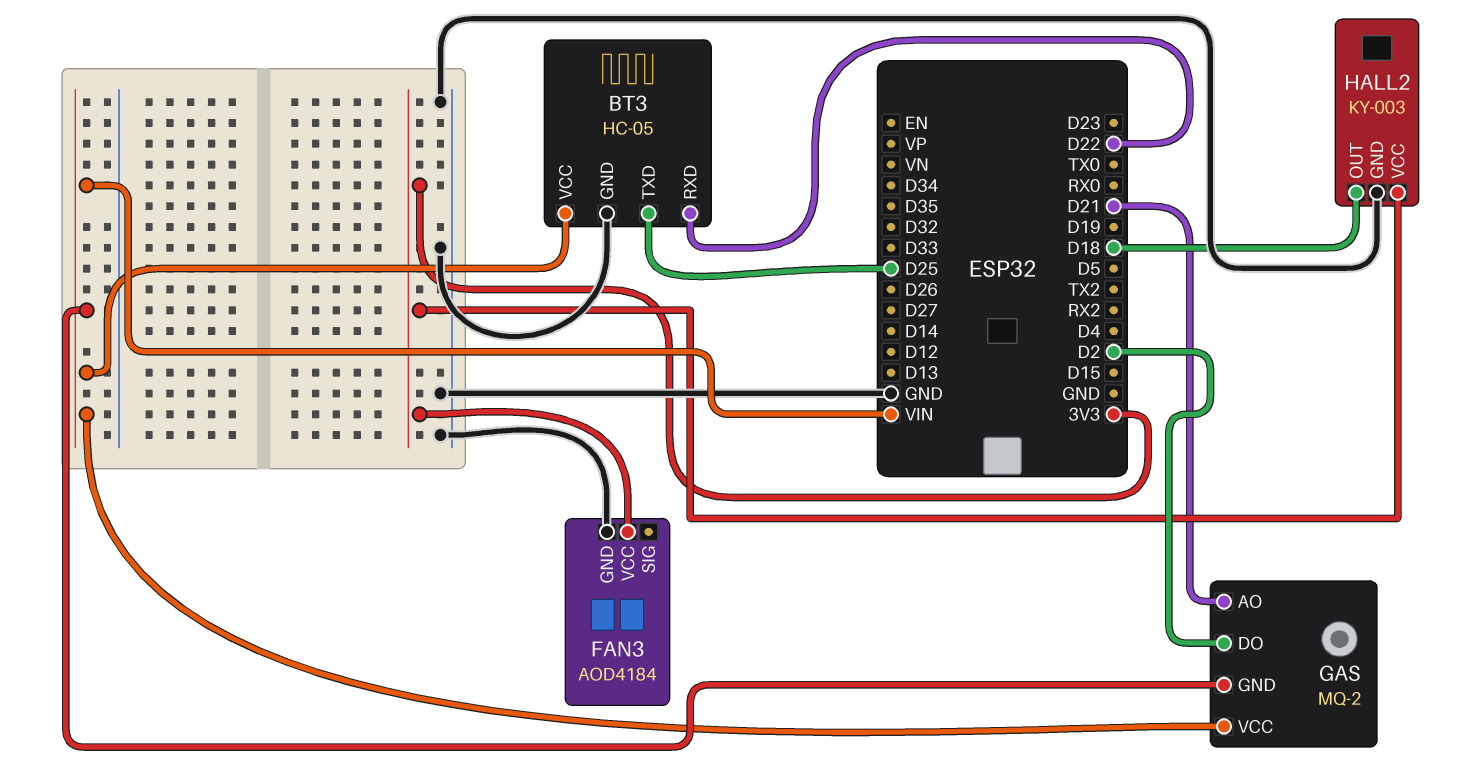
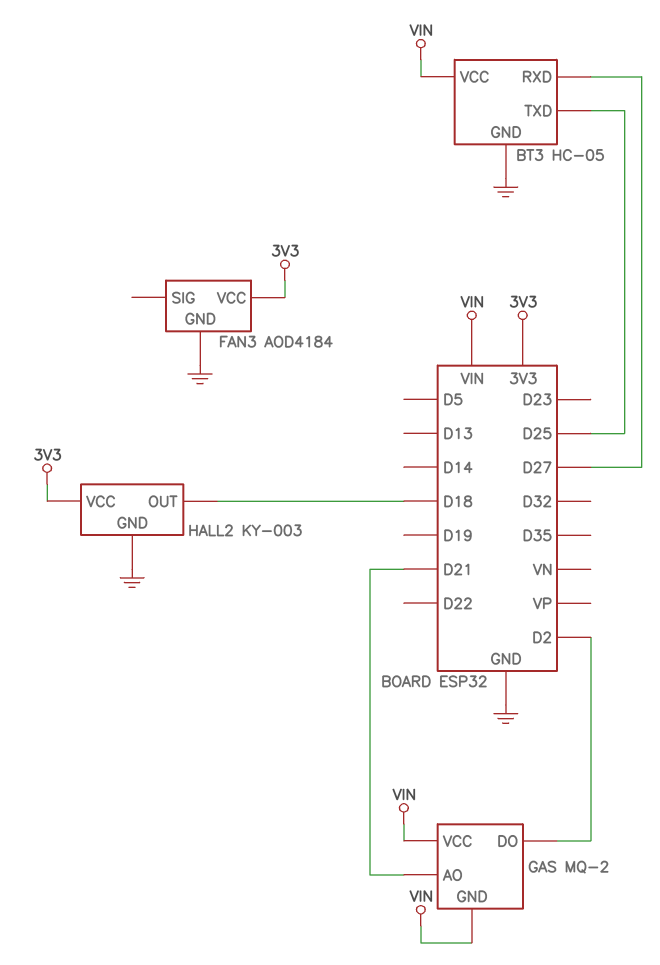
BT3 pin RXD: D22 -> D27

